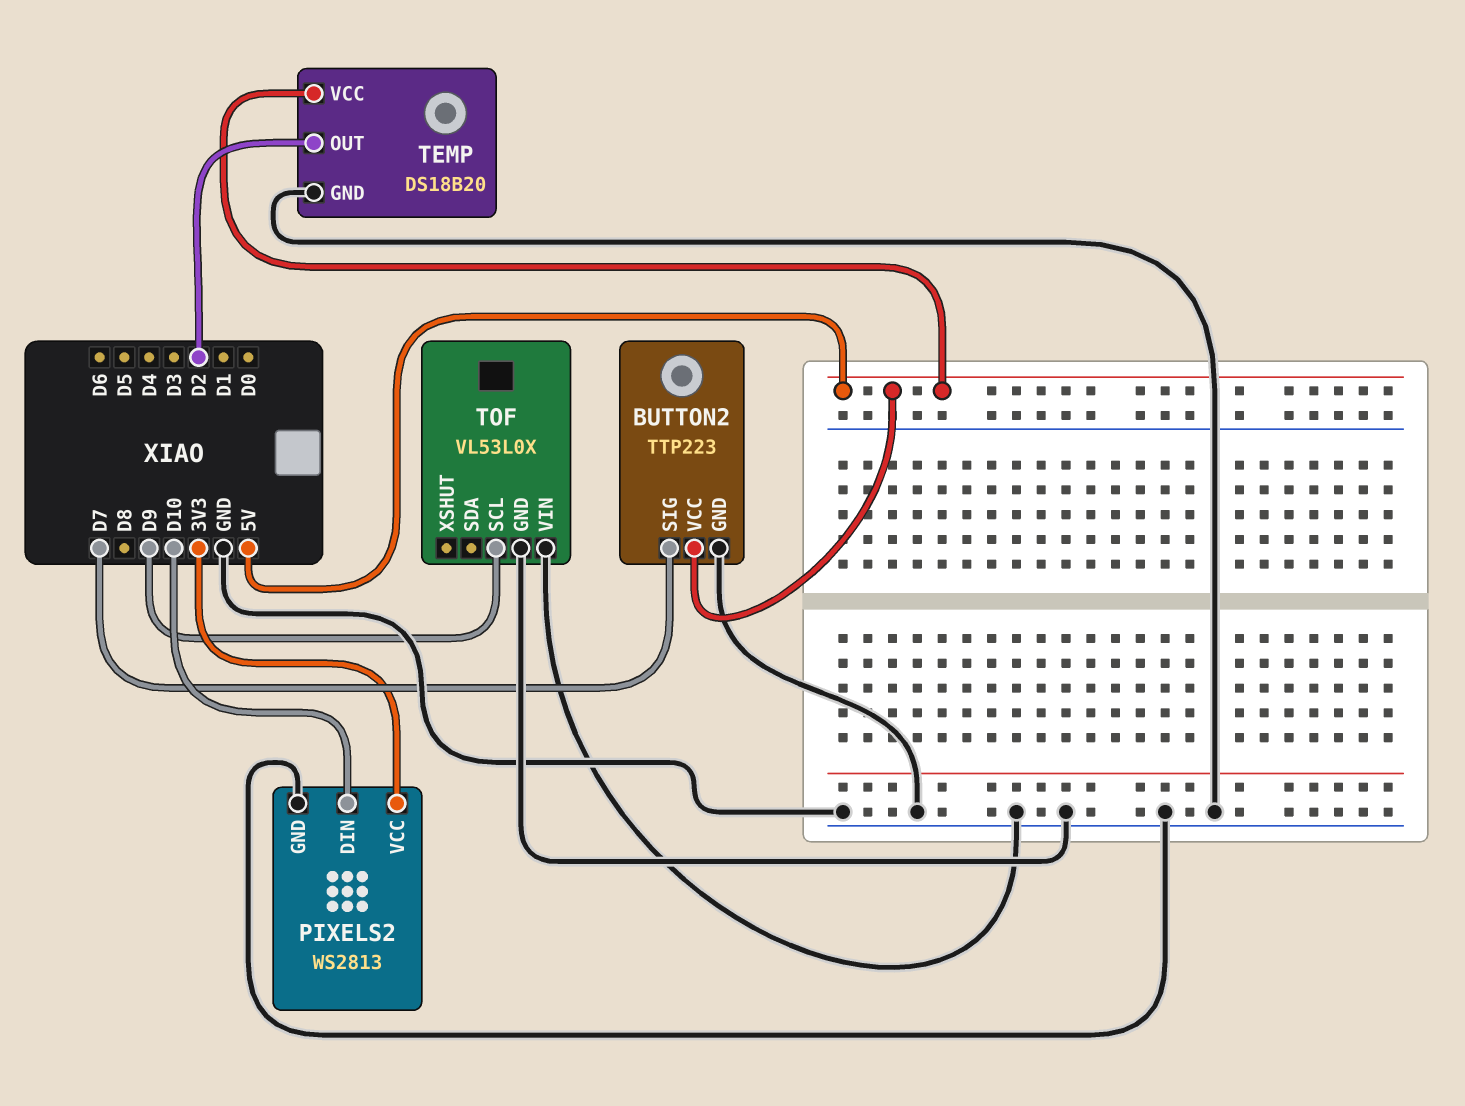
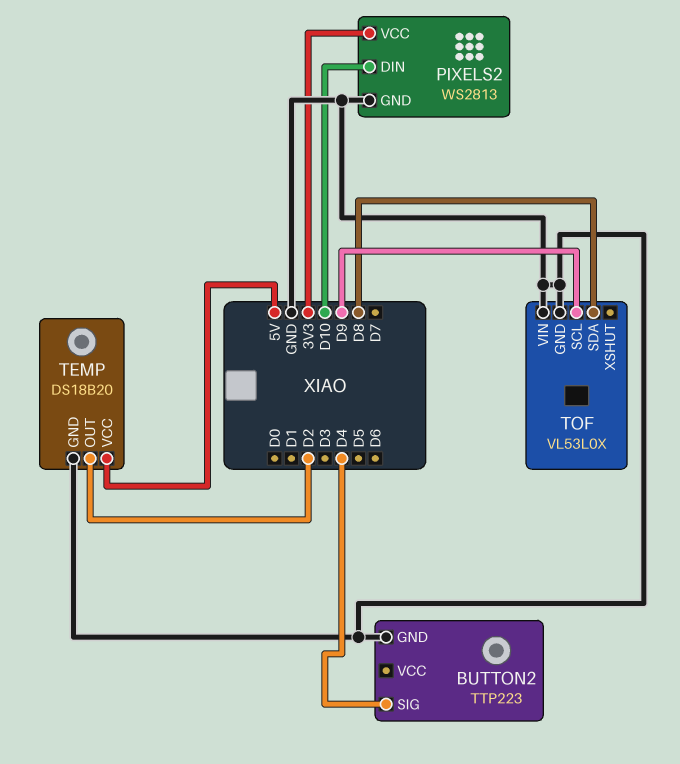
BUTTON2 pin SIG: D7 -> D4
BUTTON2 pin VCC: 5V -> none
TOF pin SDA: none -> D8

